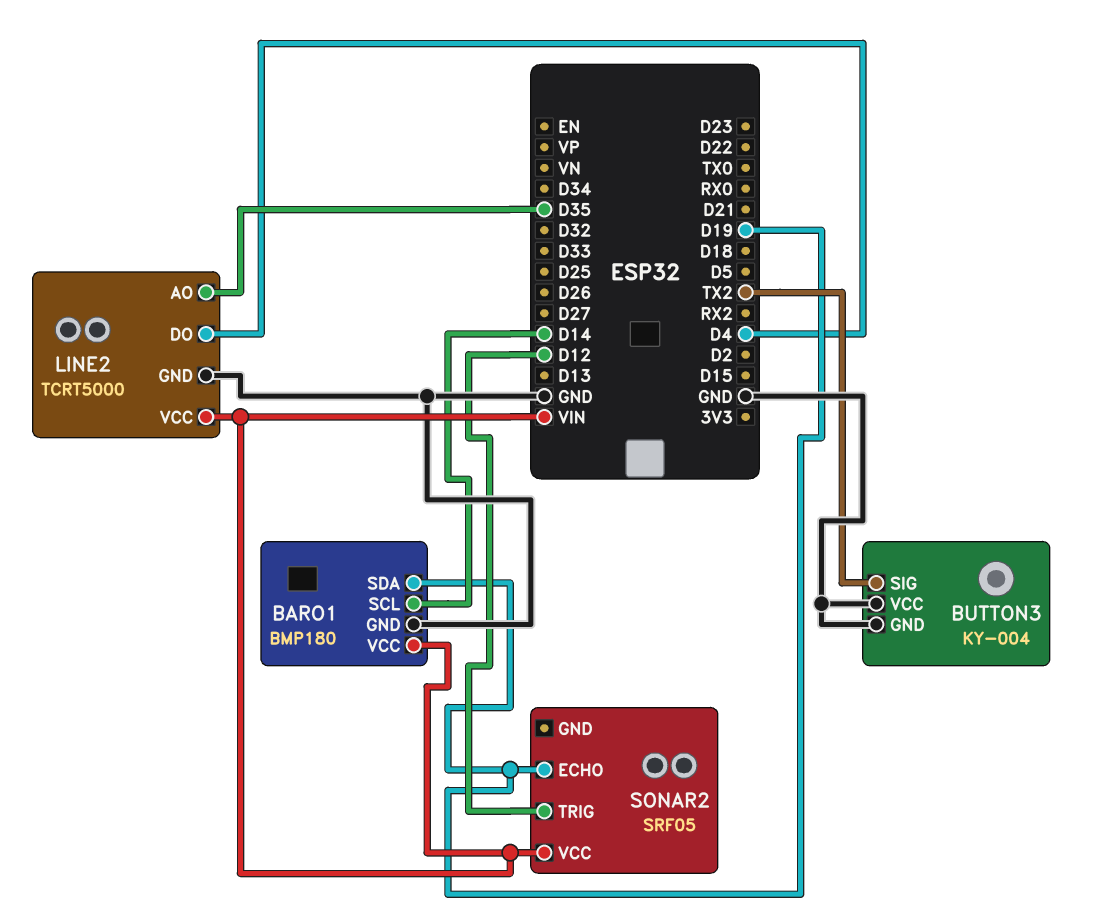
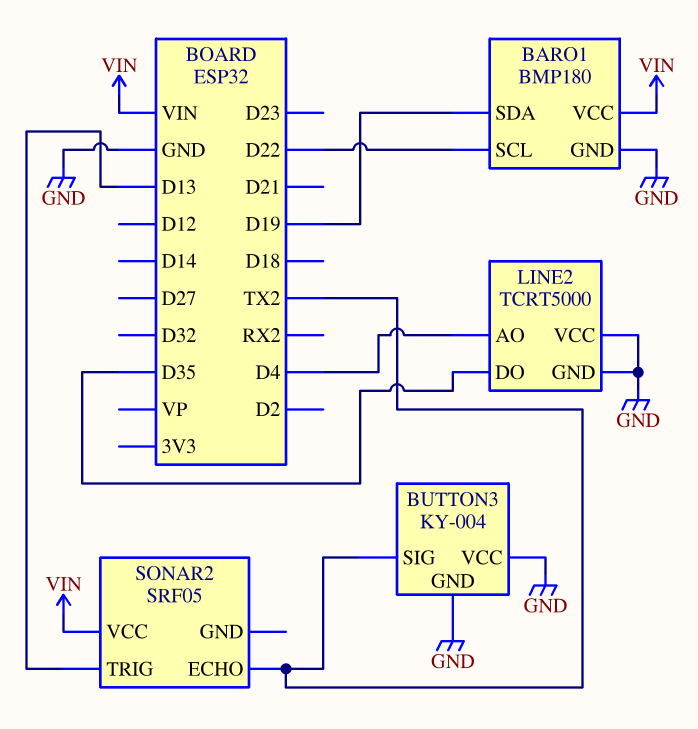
BARO1 pin SCL: D14 -> D22
LINE2 pin AO: D35 -> D4
LINE2 pin DO: D4 -> D35
LINE2 pin VCC: VIN -> GND
SONAR2 pin ECHO: D19 -> TX2
SONAR2 pin TRIG: D12 -> D13

